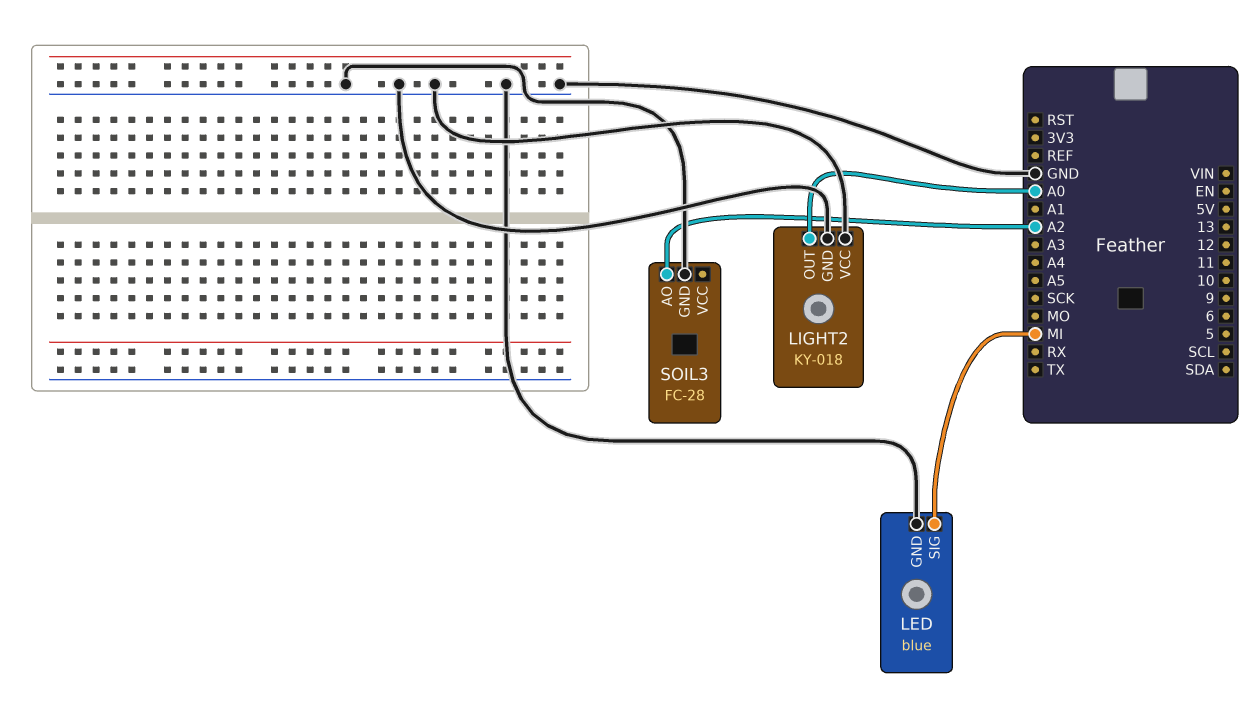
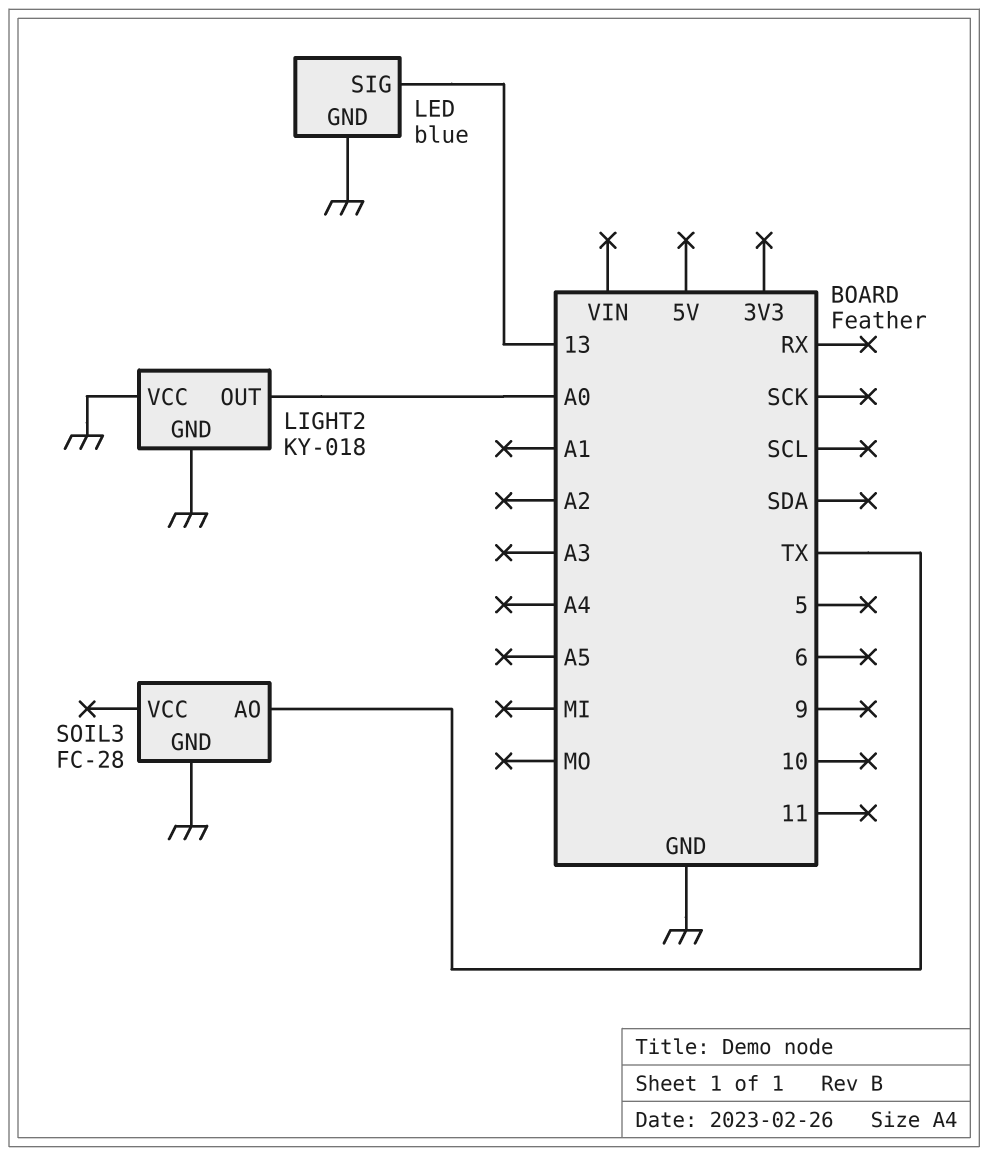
LED pin SIG: MI -> 13
SOIL3 pin AO: A2 -> TX

